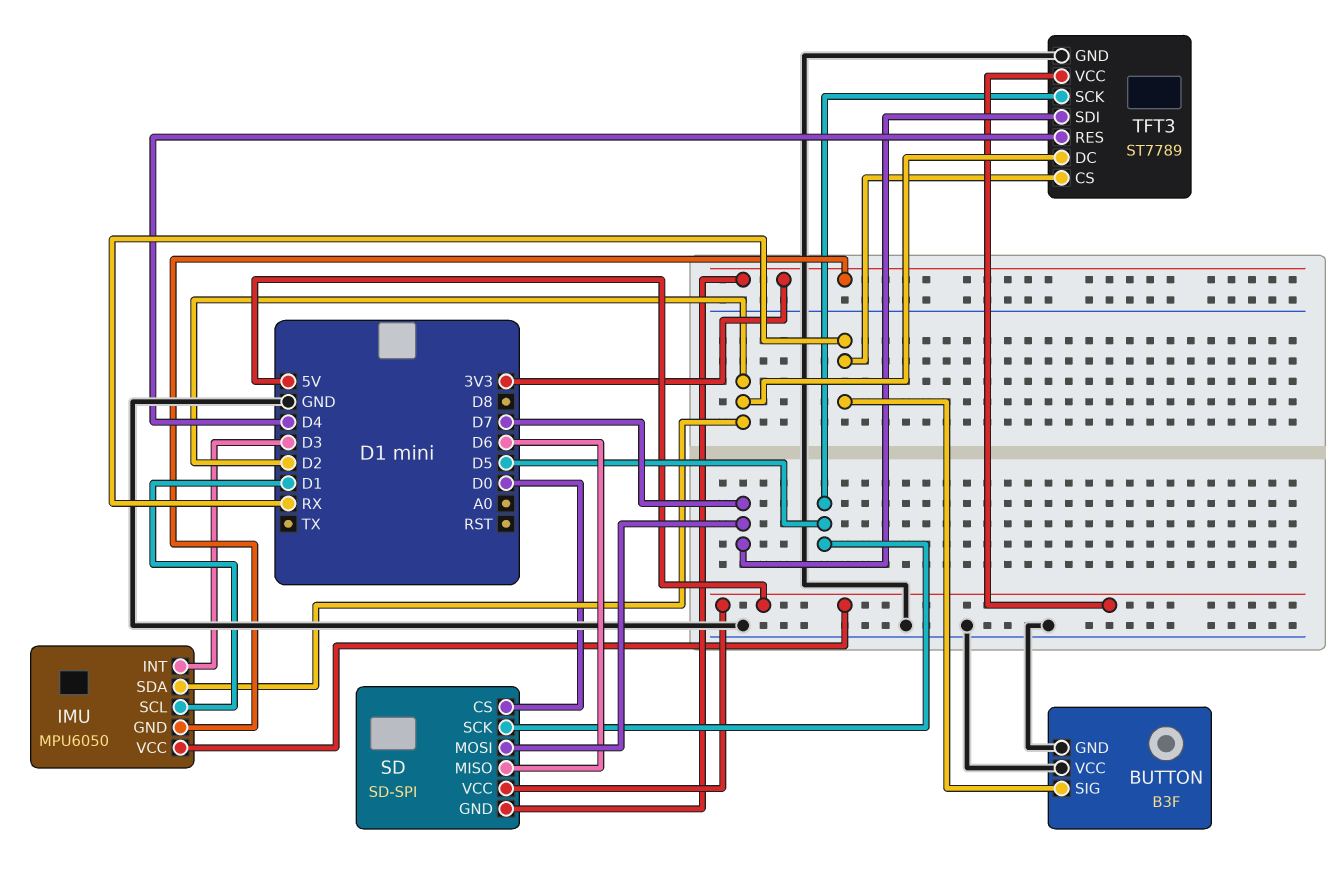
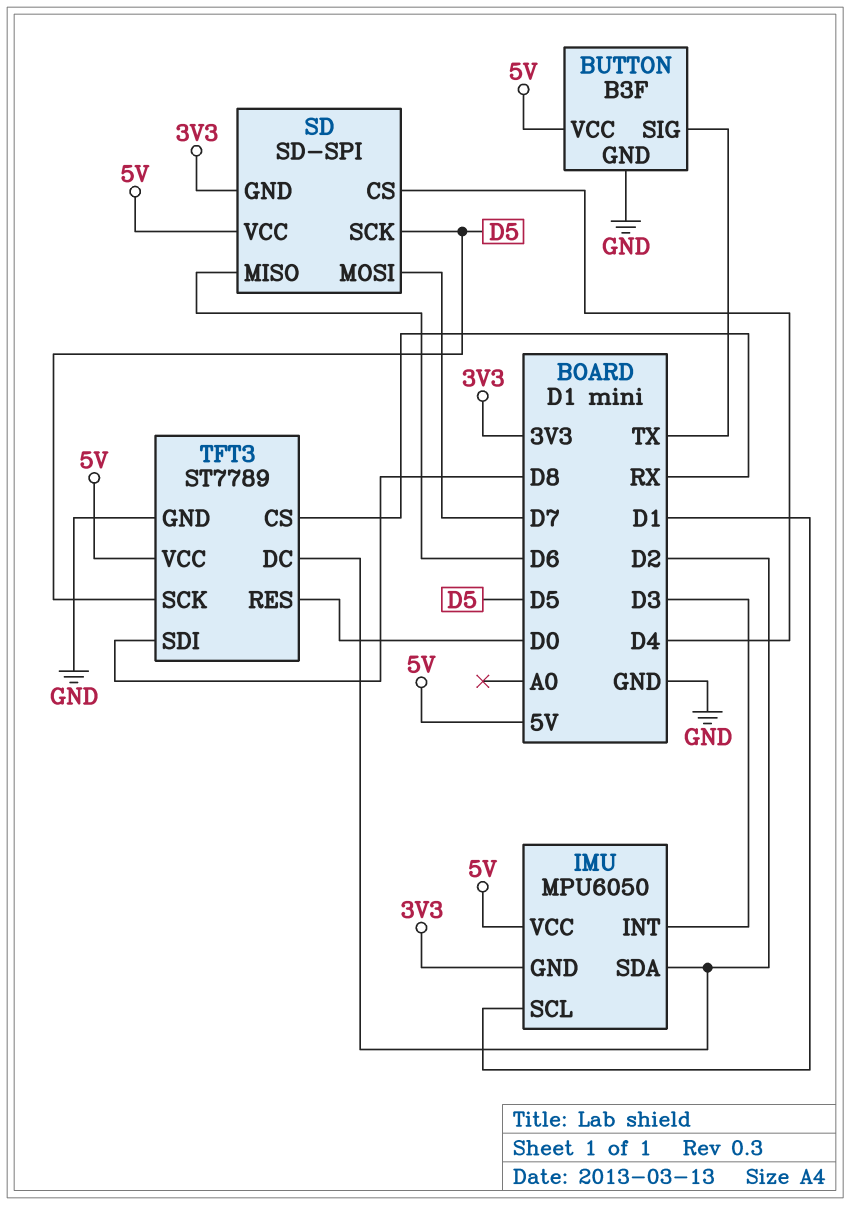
BUTTON pin SIG: RX -> TX
BUTTON pin VCC: GND -> 5V
SD pin CS: D0 -> D4
TFT3 pin RES: D4 -> D0
TFT3 pin SDI: D7 -> D8

